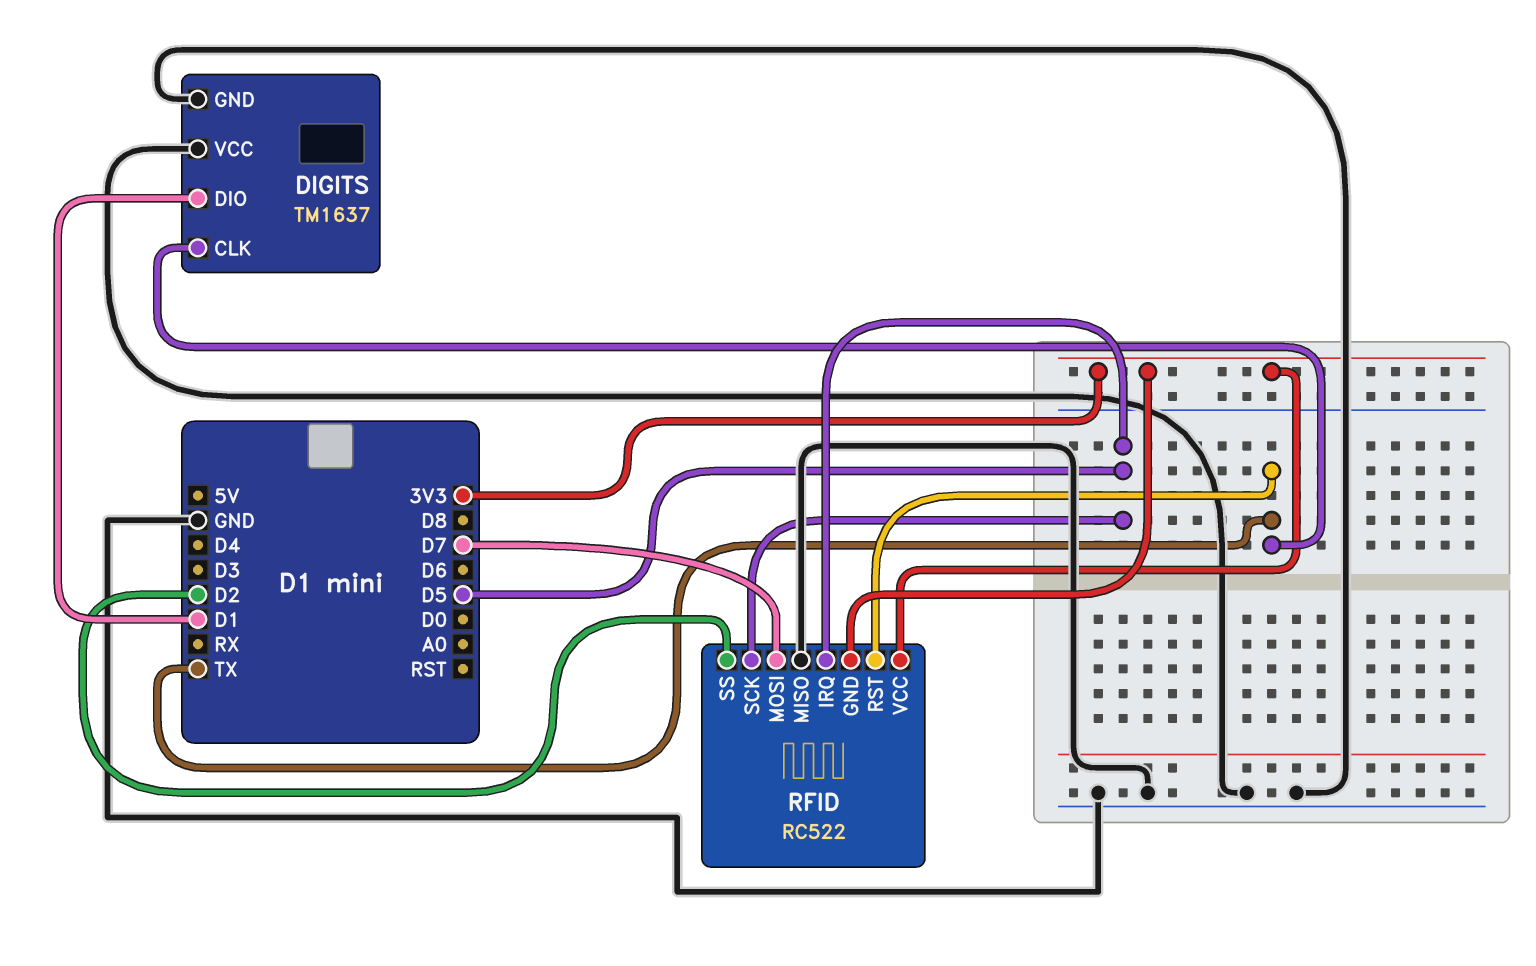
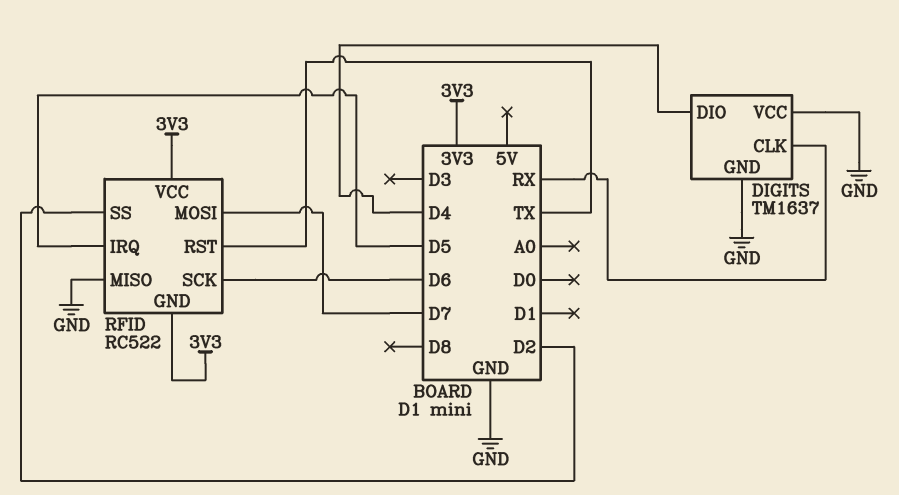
DIGITS pin CLK: TX -> RX
DIGITS pin DIO: D1 -> D4
RFID pin SCK: D5 -> D6

